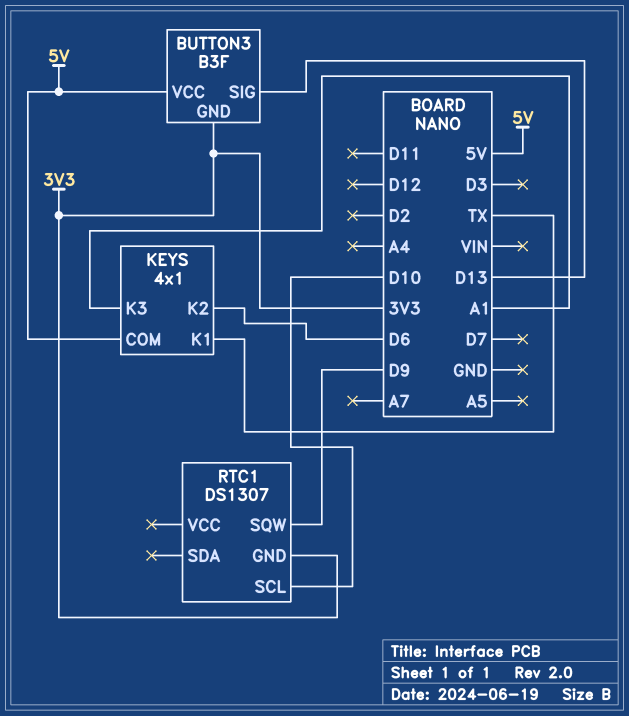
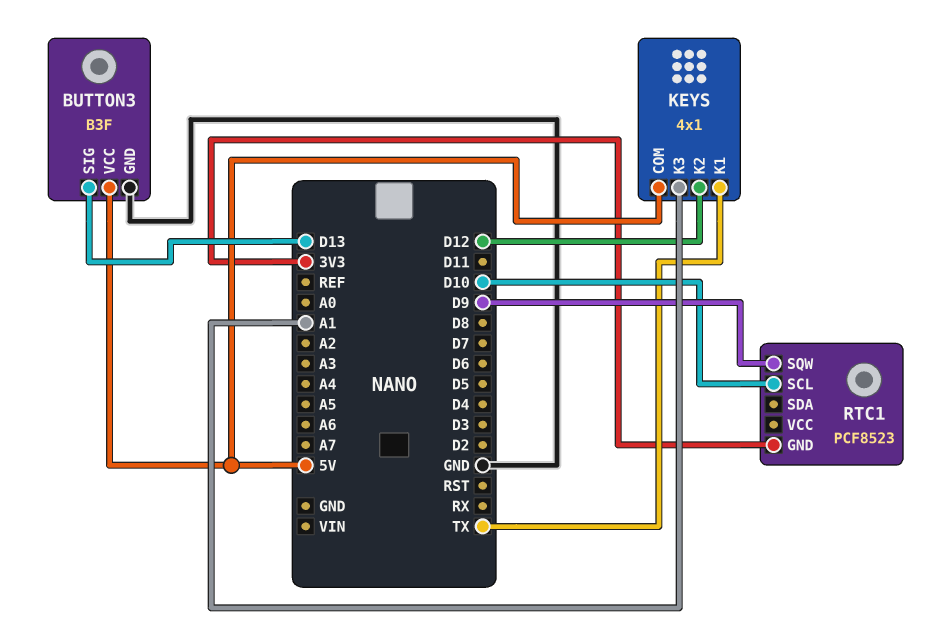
BUTTON3 pin GND: 3V3 -> GND
KEYS pin K2: D6 -> D12
RTC1: DS1307 -> PCF8523

